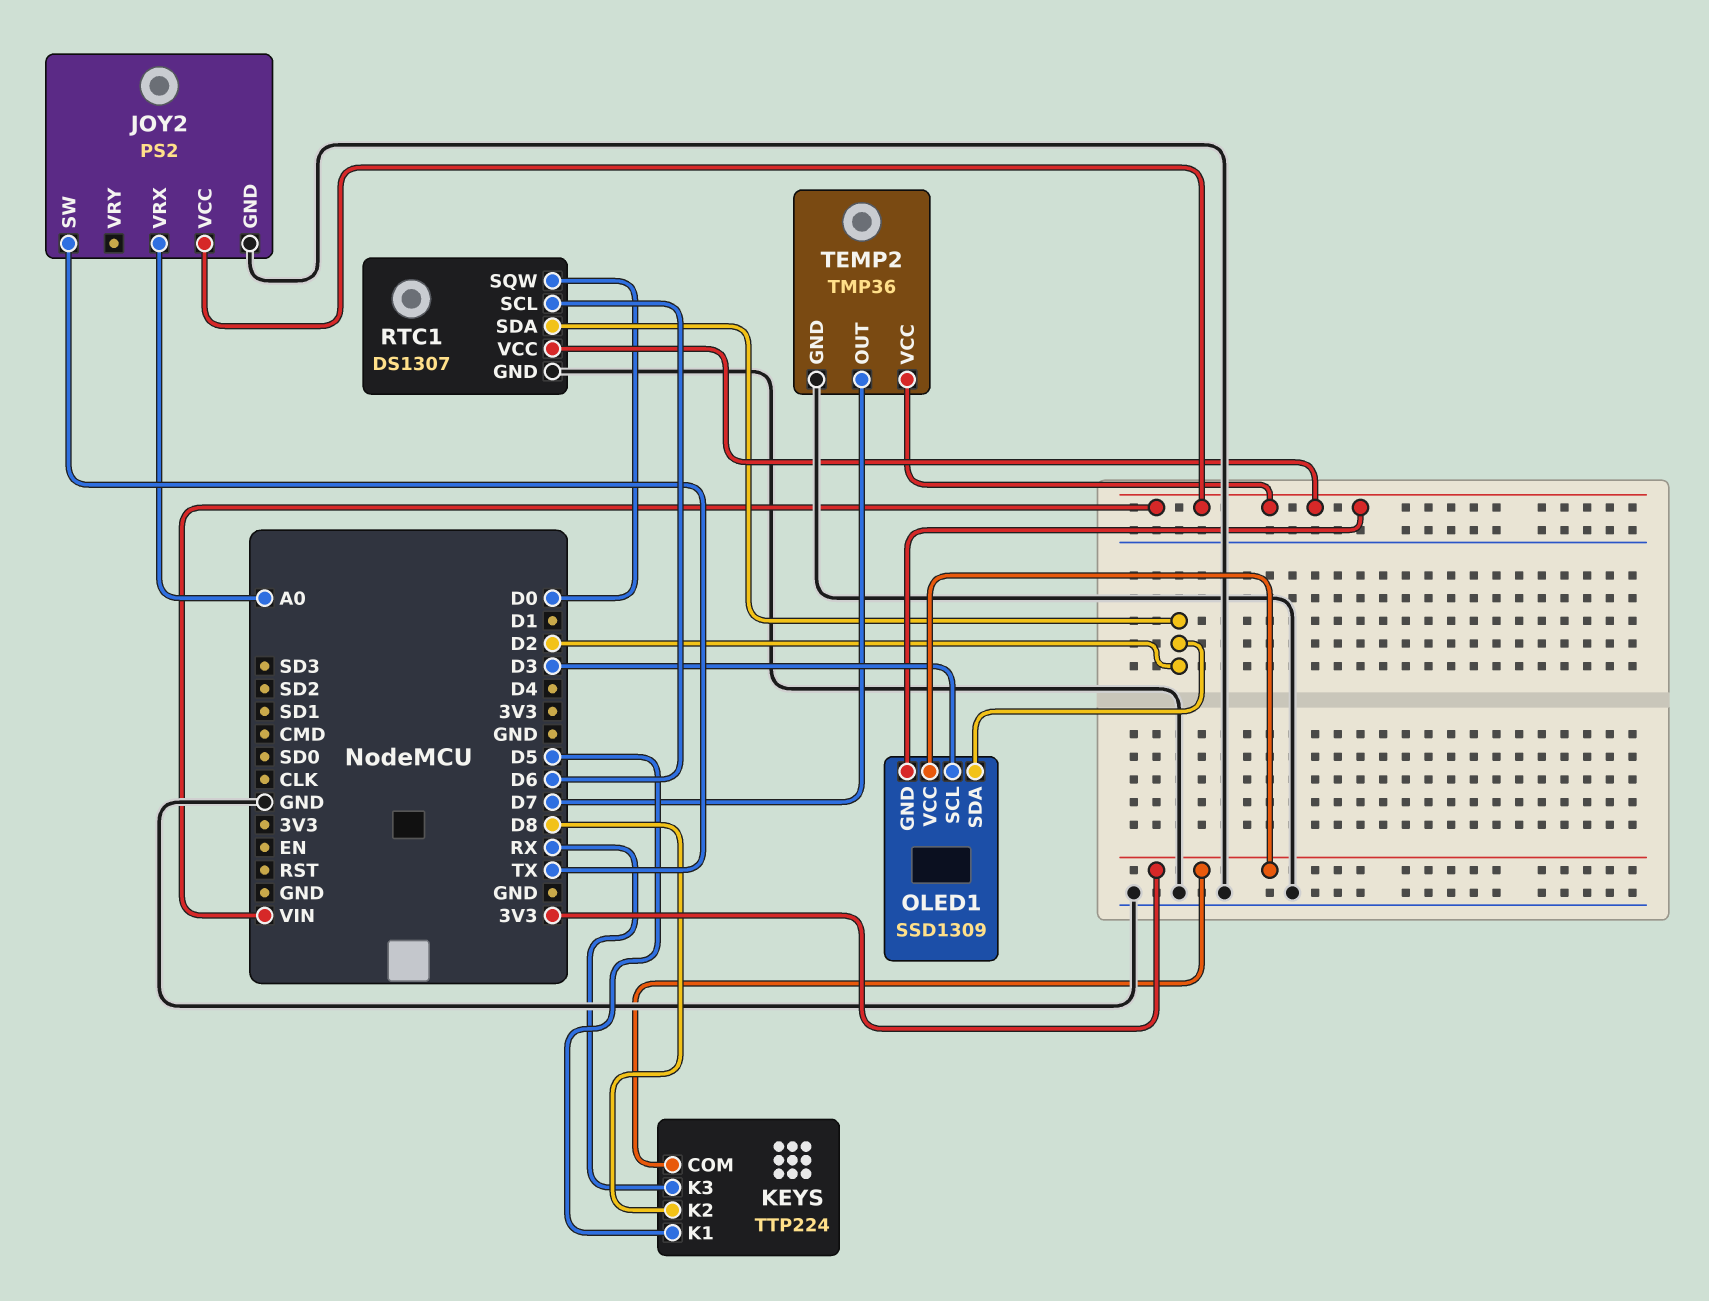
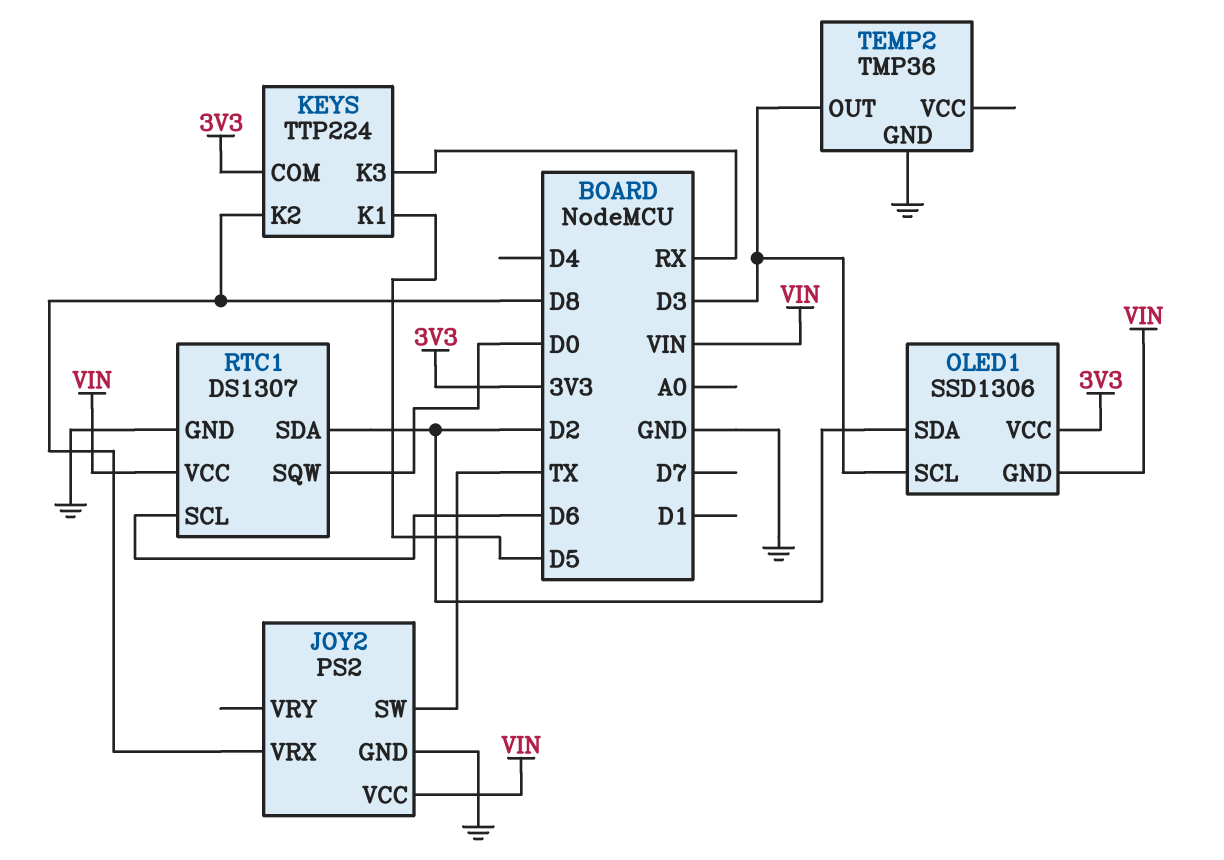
JOY2 pin VRX: A0 -> D8
OLED1: SSD1309 -> SSD1306
TEMP2 pin OUT: D7 -> D3
TEMP2 pin VCC: VIN -> none

